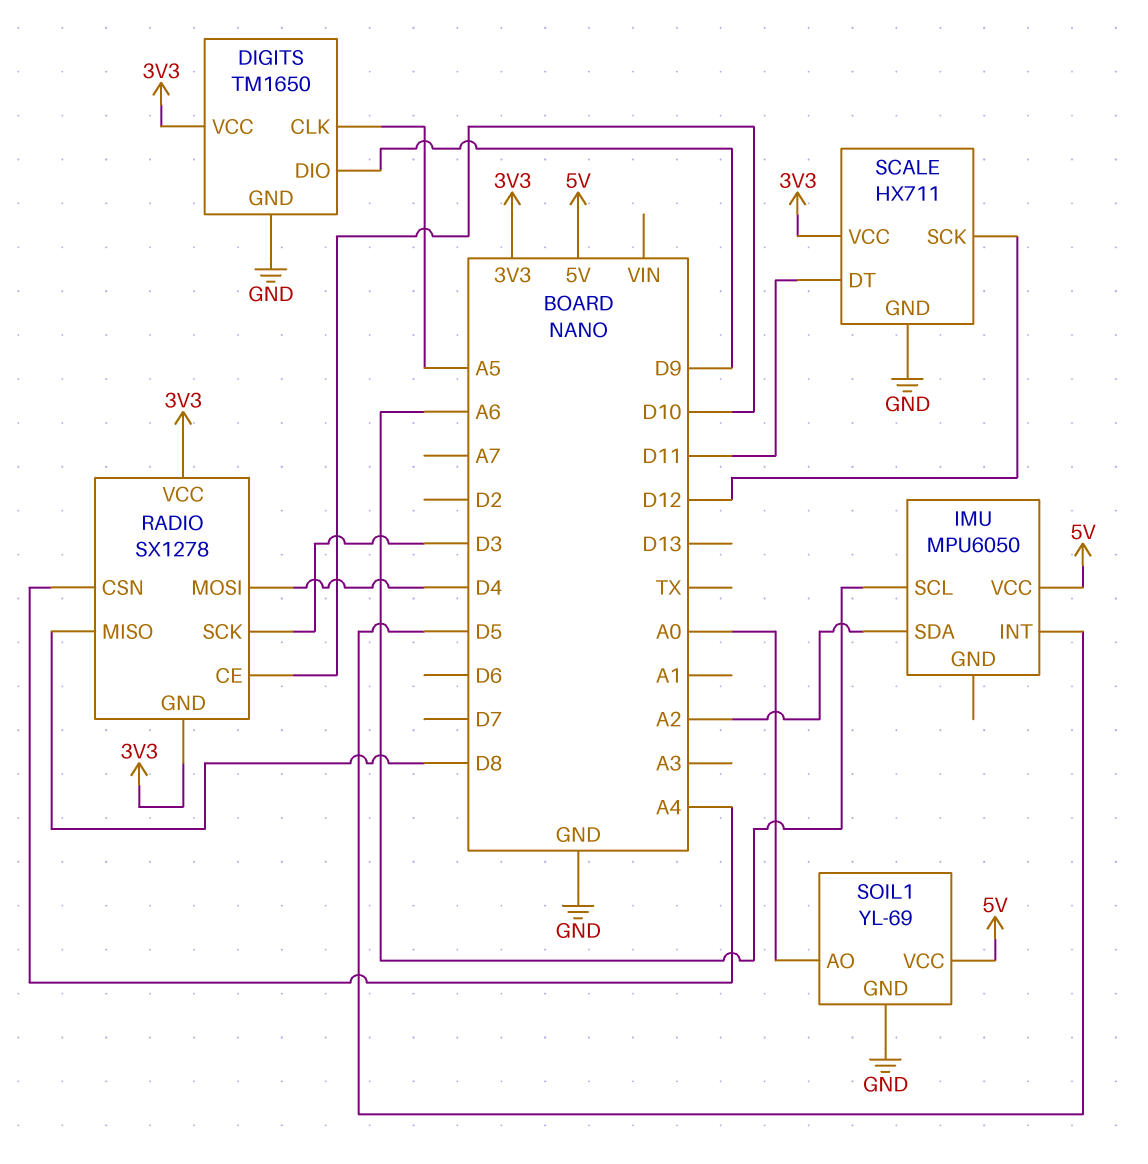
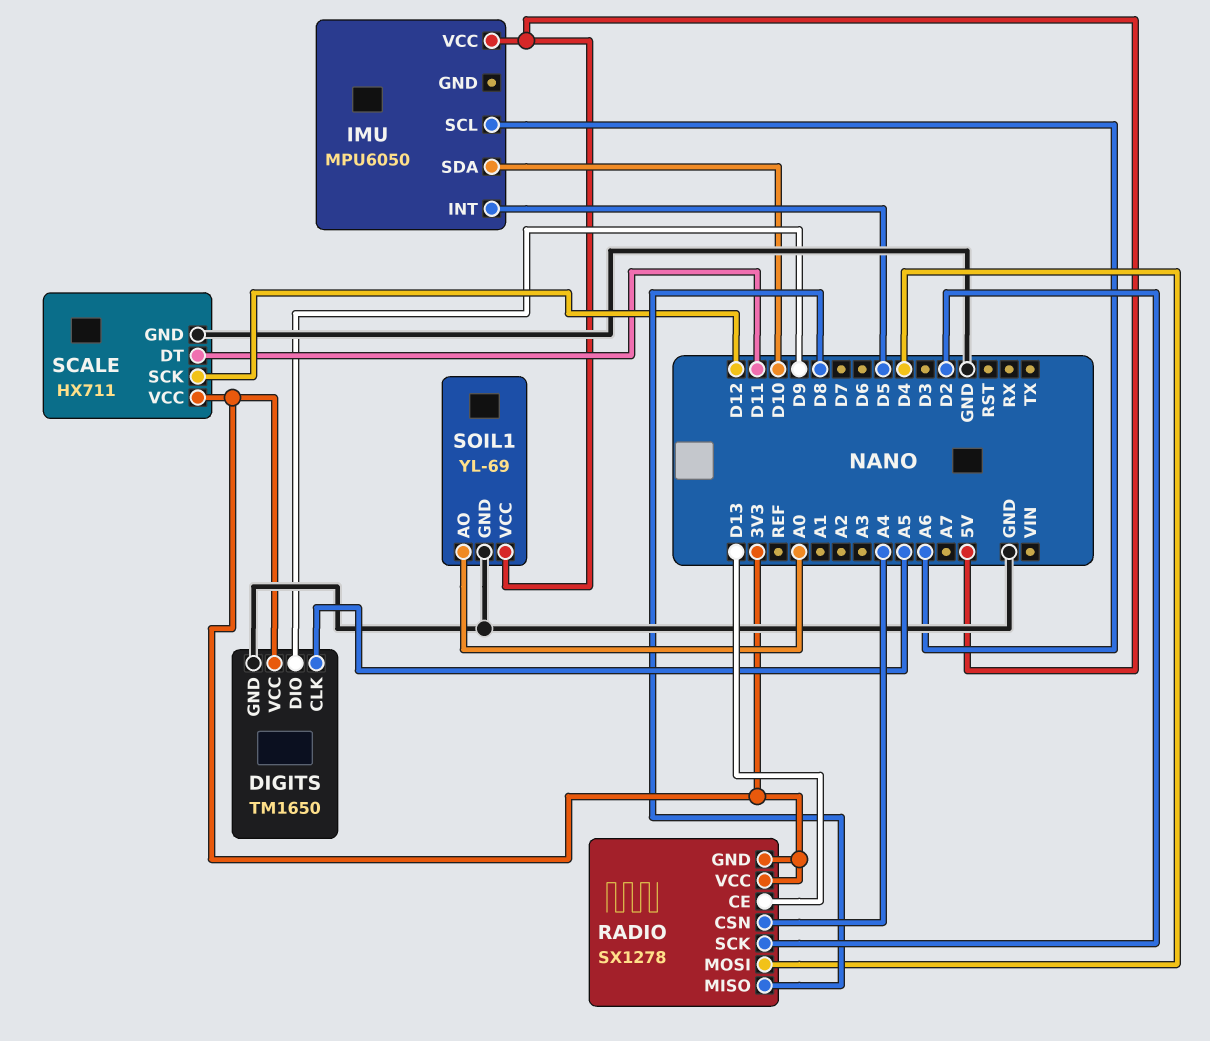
IMU pin SDA: A2 -> D10
RADIO pin CE: D10 -> D13
RADIO pin SCK: D3 -> D2

